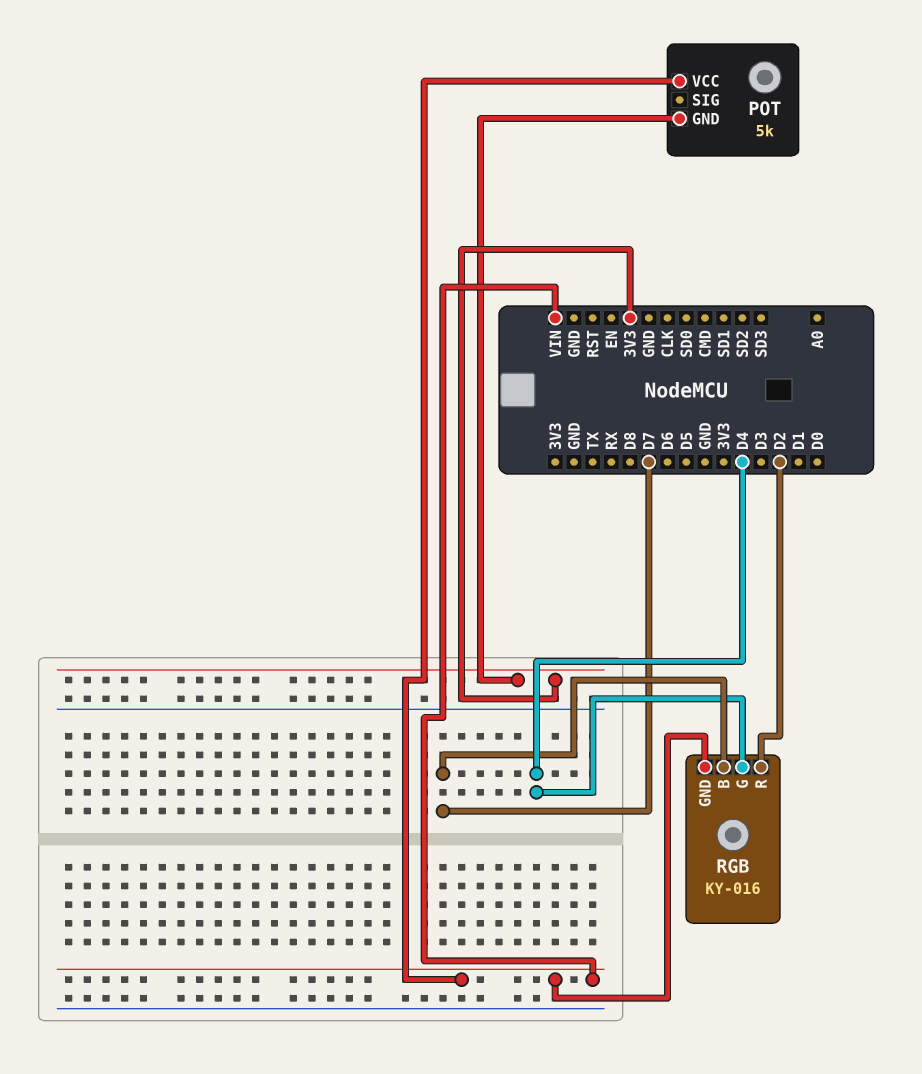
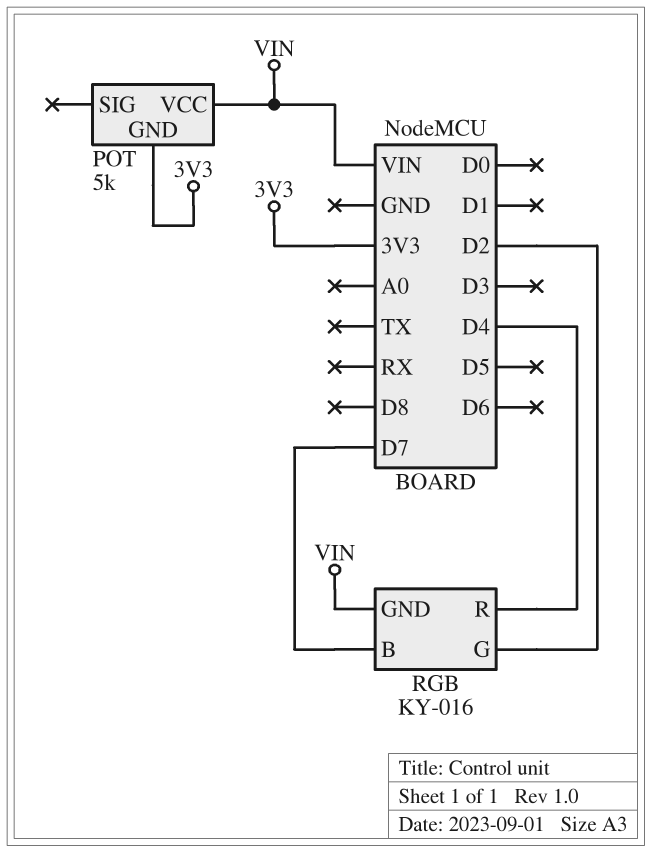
RGB pin G: D4 -> D2
RGB pin R: D2 -> D4

